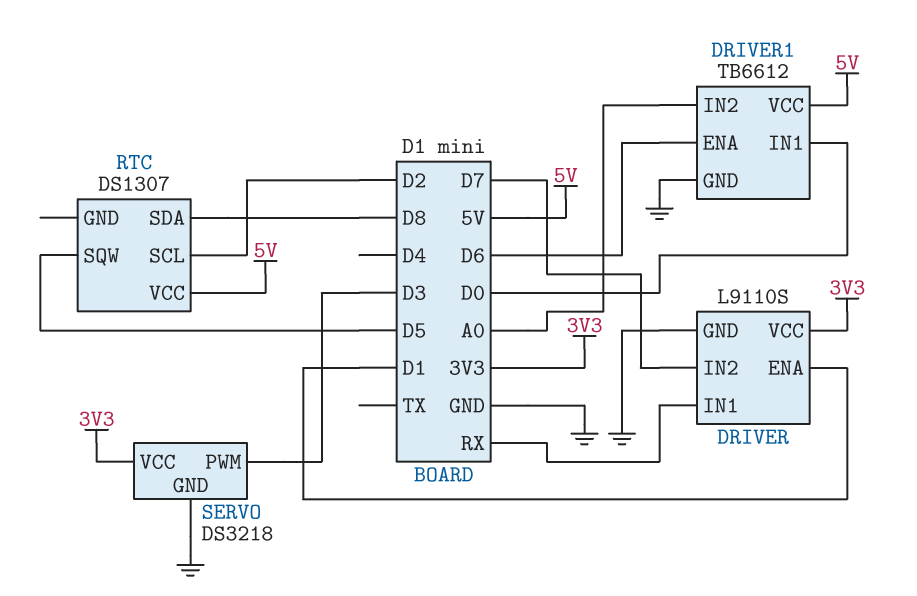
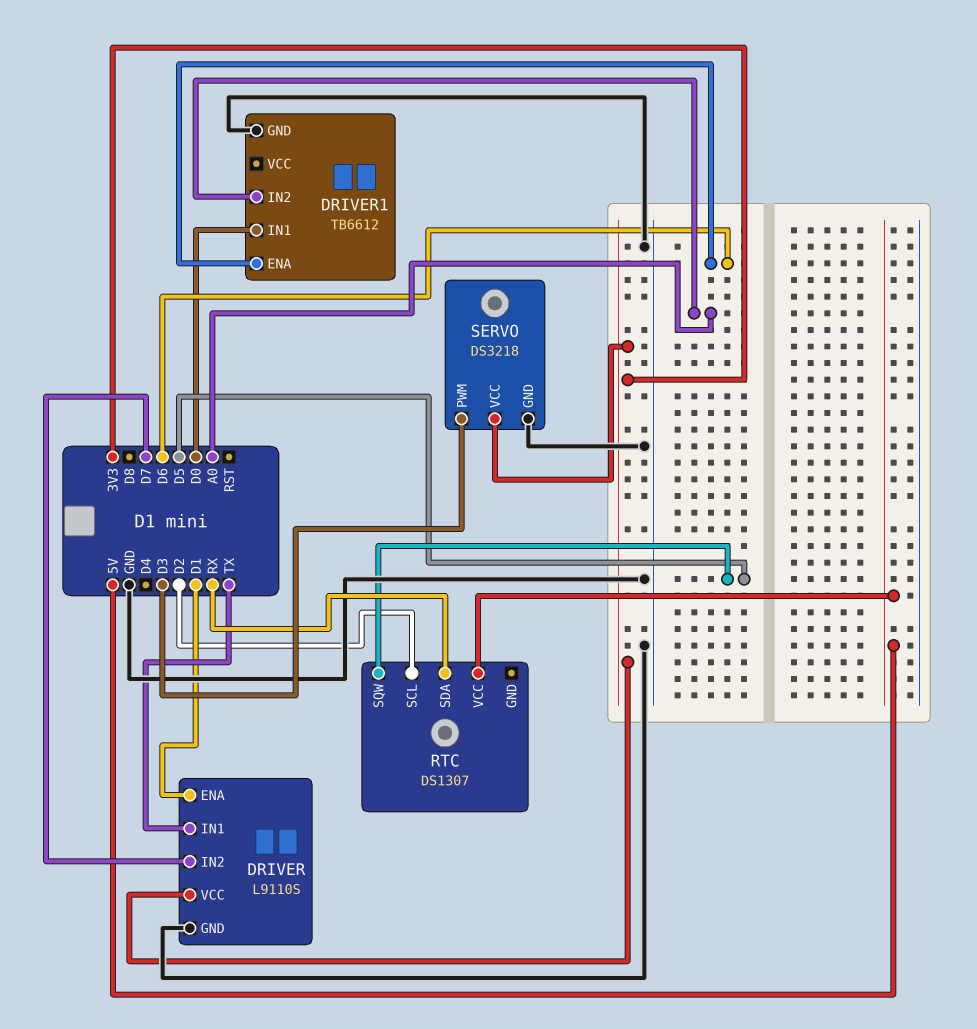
DRIVER pin IN1: RX -> TX
DRIVER1 pin VCC: 5V -> none
RTC pin SDA: D8 -> RX

